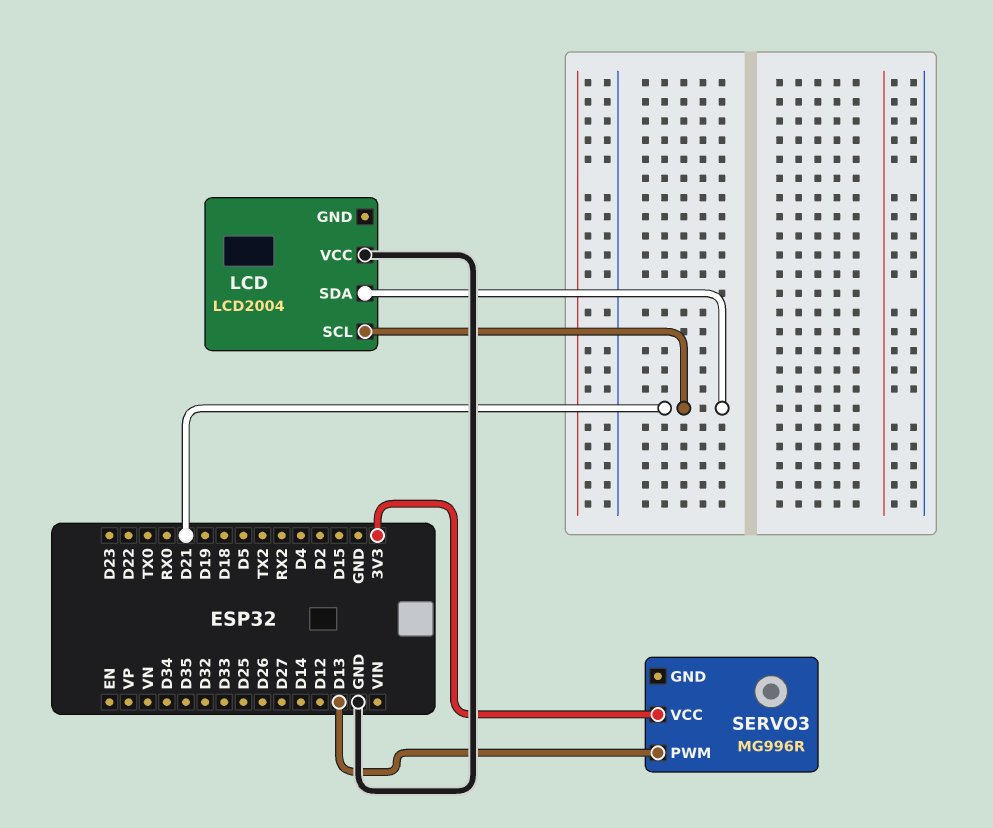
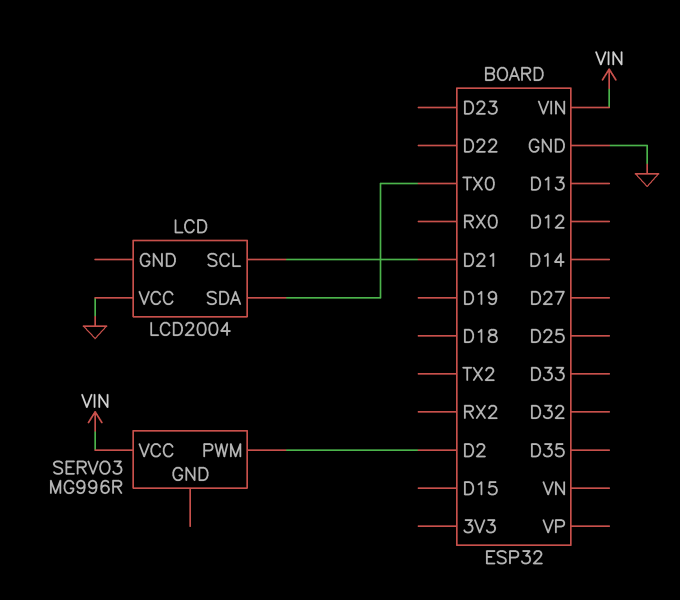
LCD pin SDA: D21 -> TX0
SERVO3 pin PWM: D13 -> D2
SERVO3 pin VCC: 3V3 -> VIN

